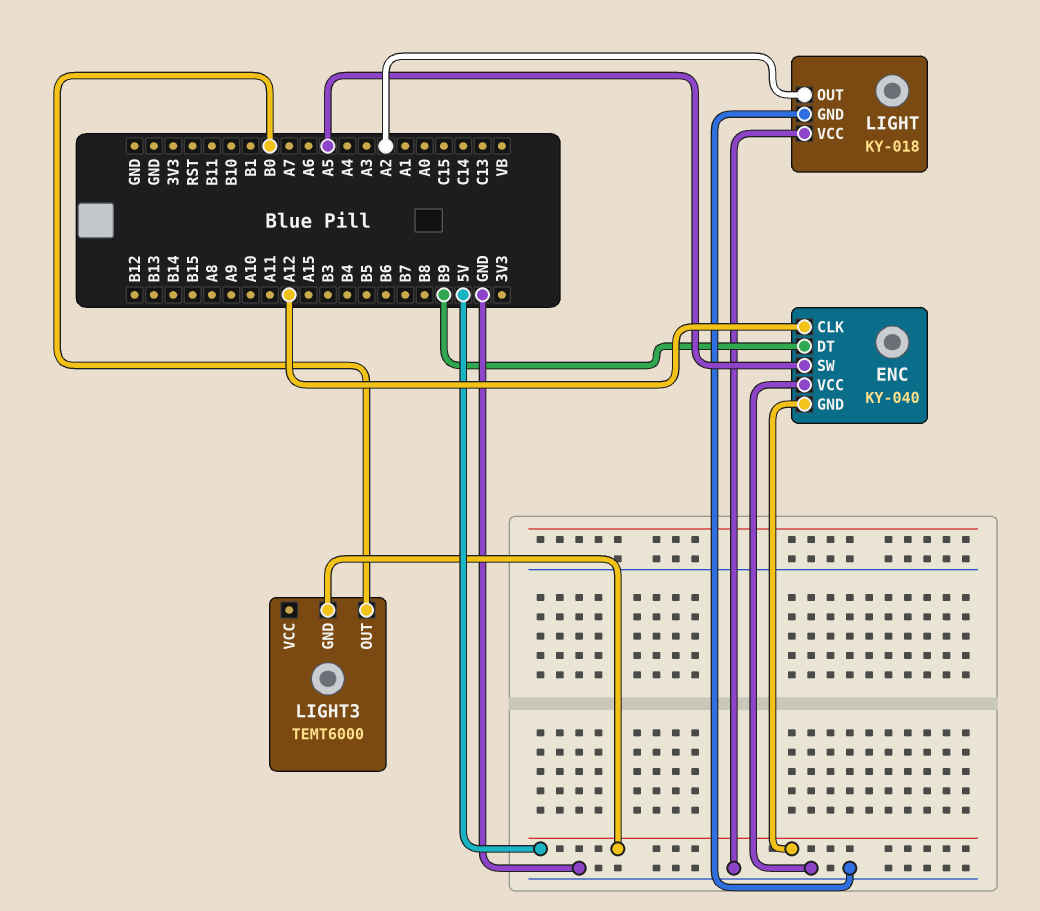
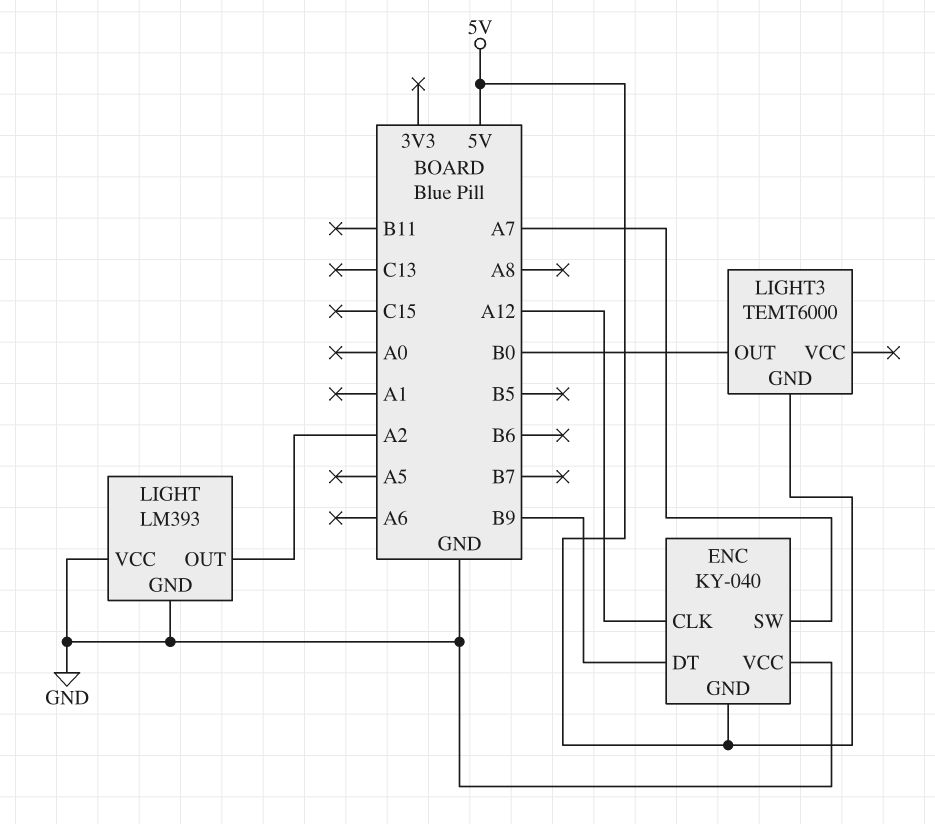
ENC pin SW: A5 -> A7
LIGHT: KY-018 -> LM393

